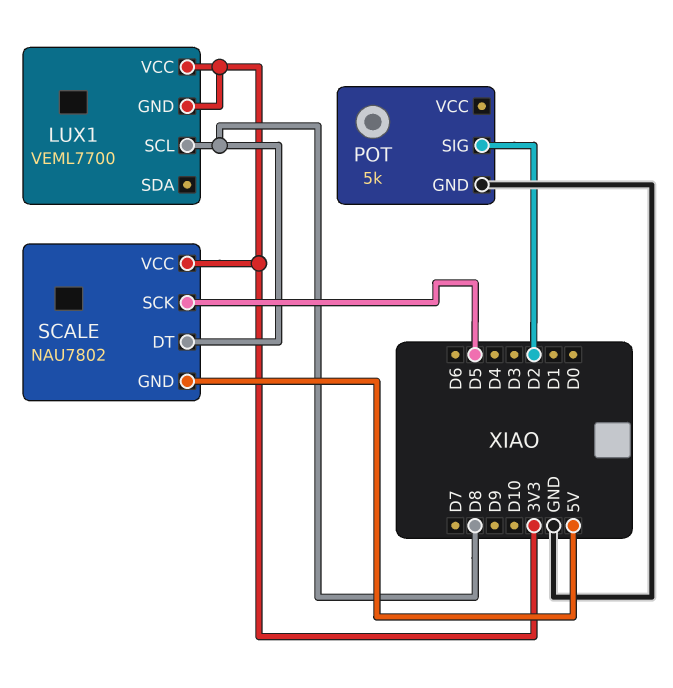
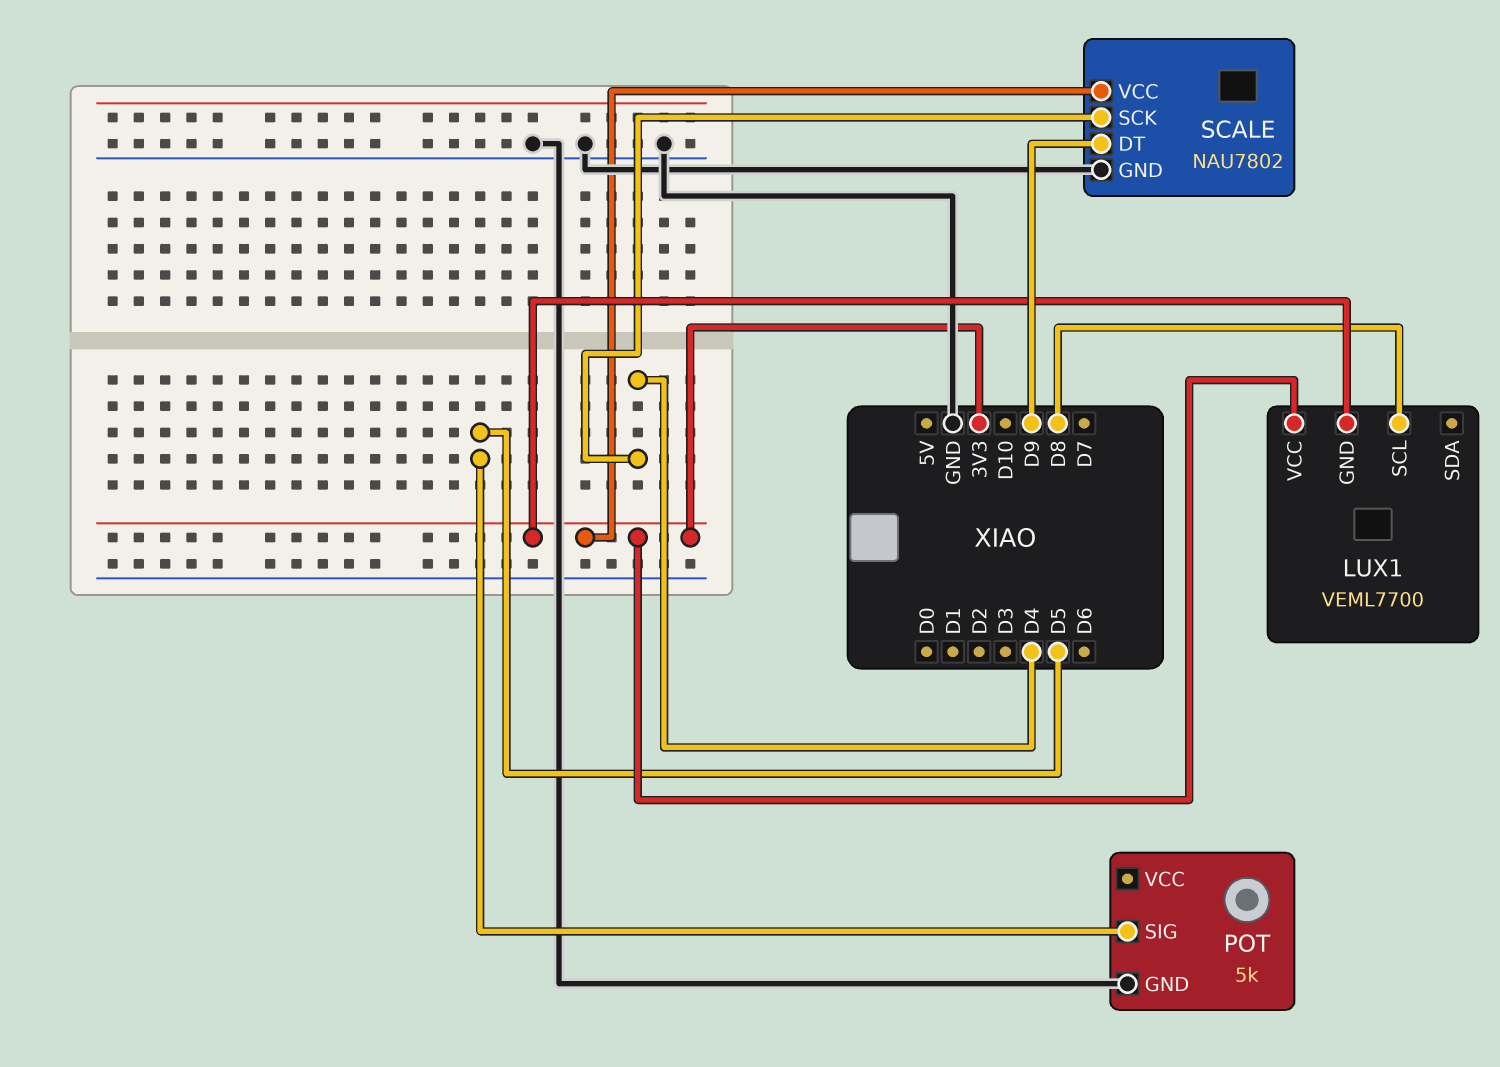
POT pin SIG: D2 -> D5
SCALE pin DT: D8 -> D9
SCALE pin GND: 5V -> GND
SCALE pin SCK: D5 -> D4

